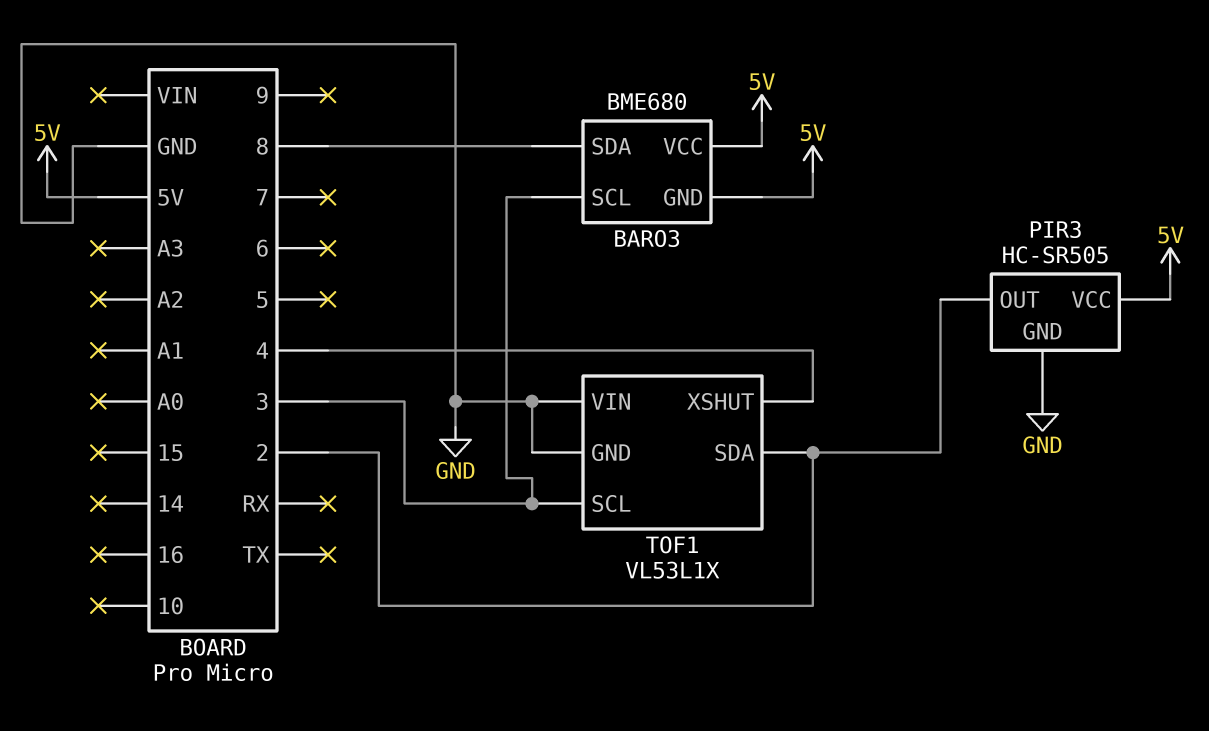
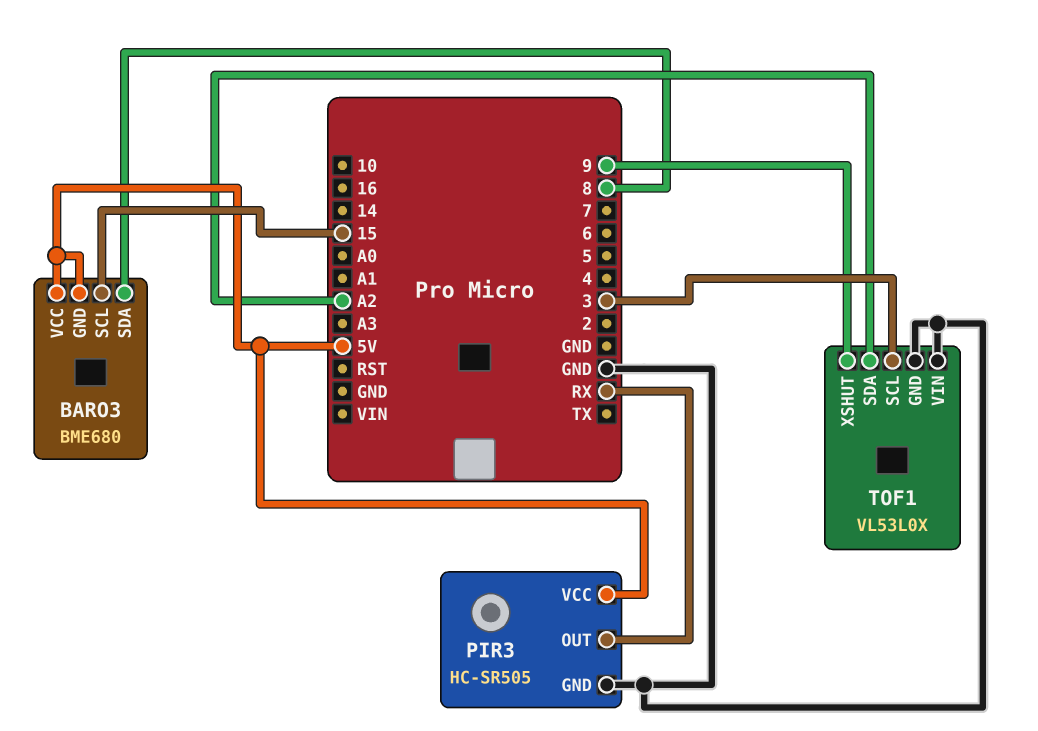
BARO3 pin SCL: 3 -> 15
PIR3 pin OUT: 2 -> RX
TOF1: VL53L1X -> VL53L0X
TOF1 pin SDA: 2 -> A2
TOF1 pin XSHUT: 4 -> 9

